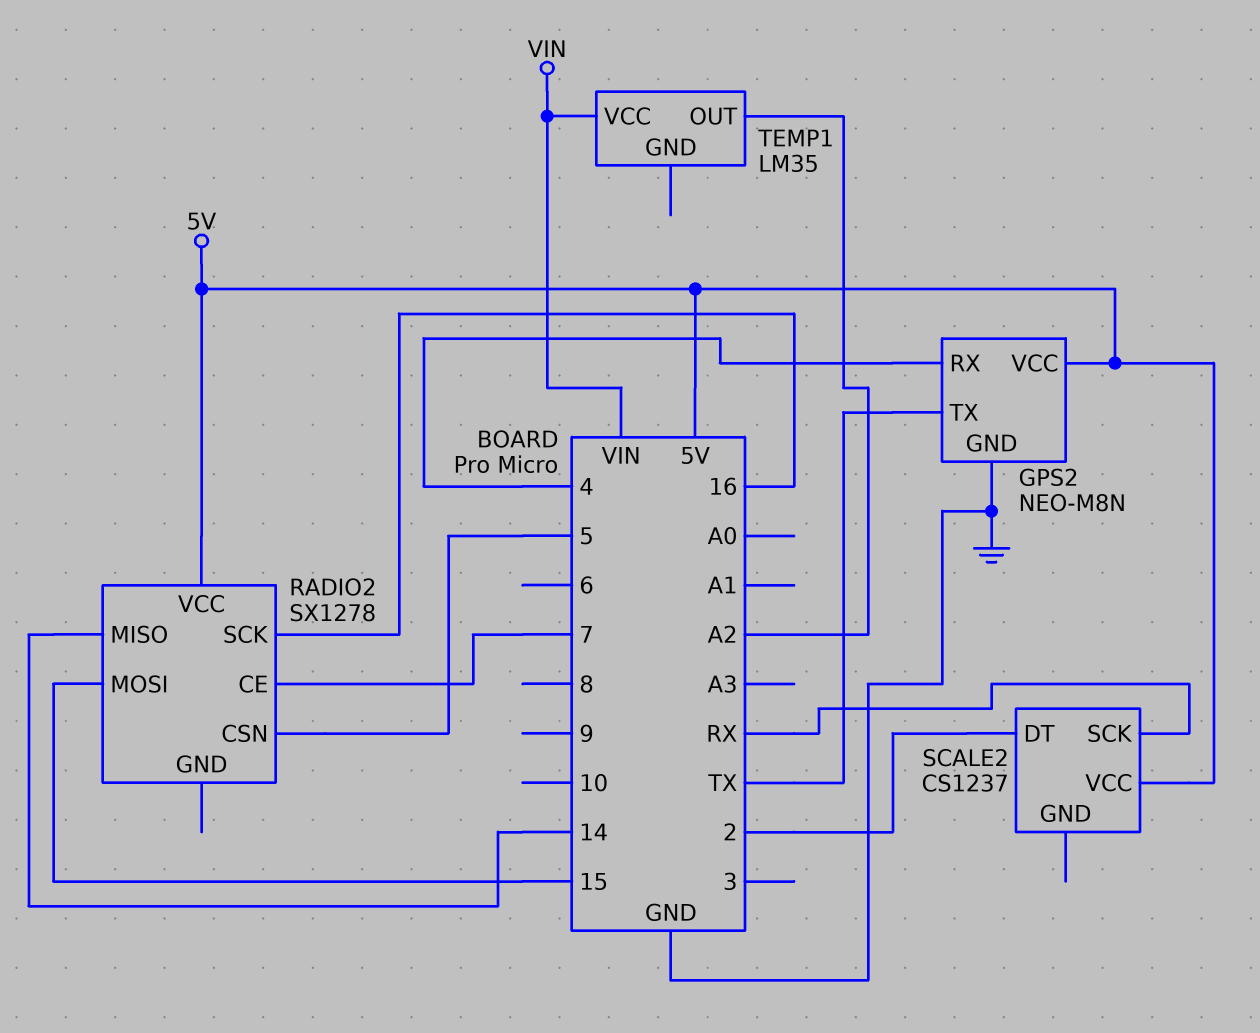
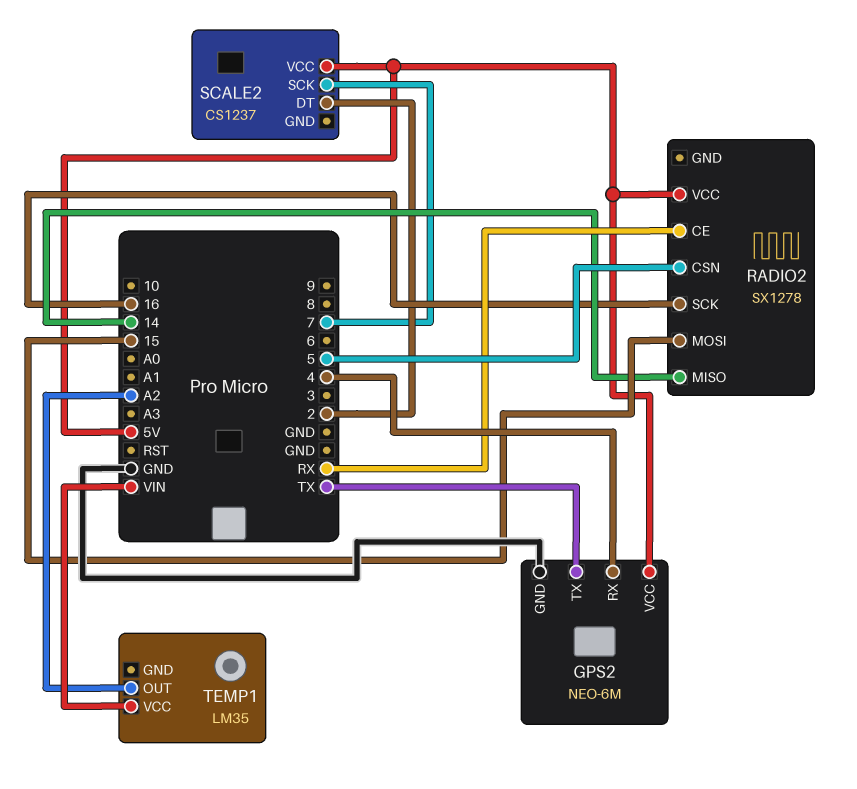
GPS2: NEO-M8N -> NEO-6M
RADIO2 pin CE: 7 -> RX
SCALE2 pin SCK: RX -> 7

